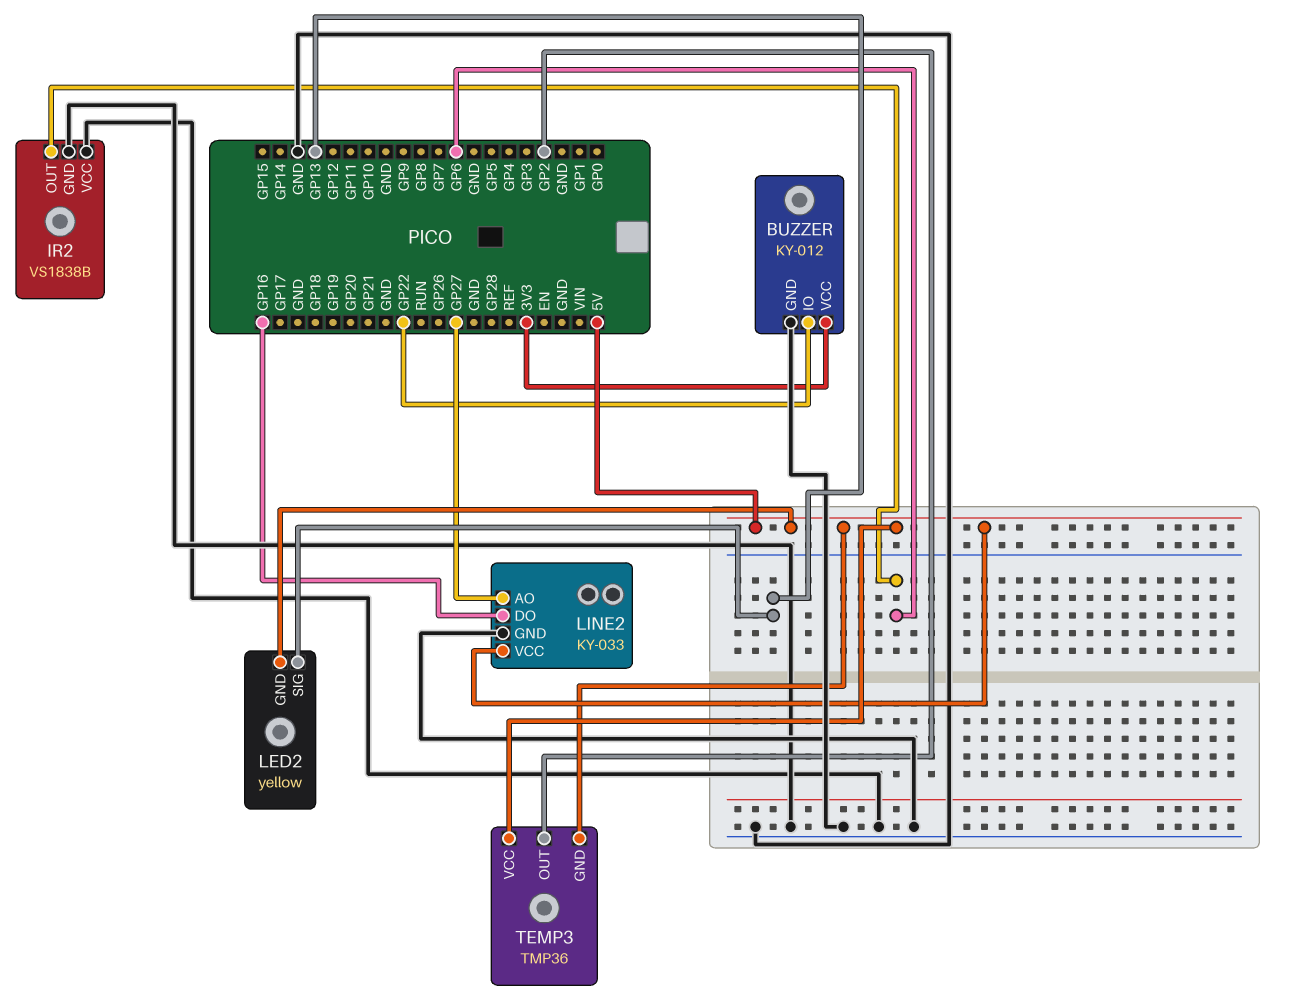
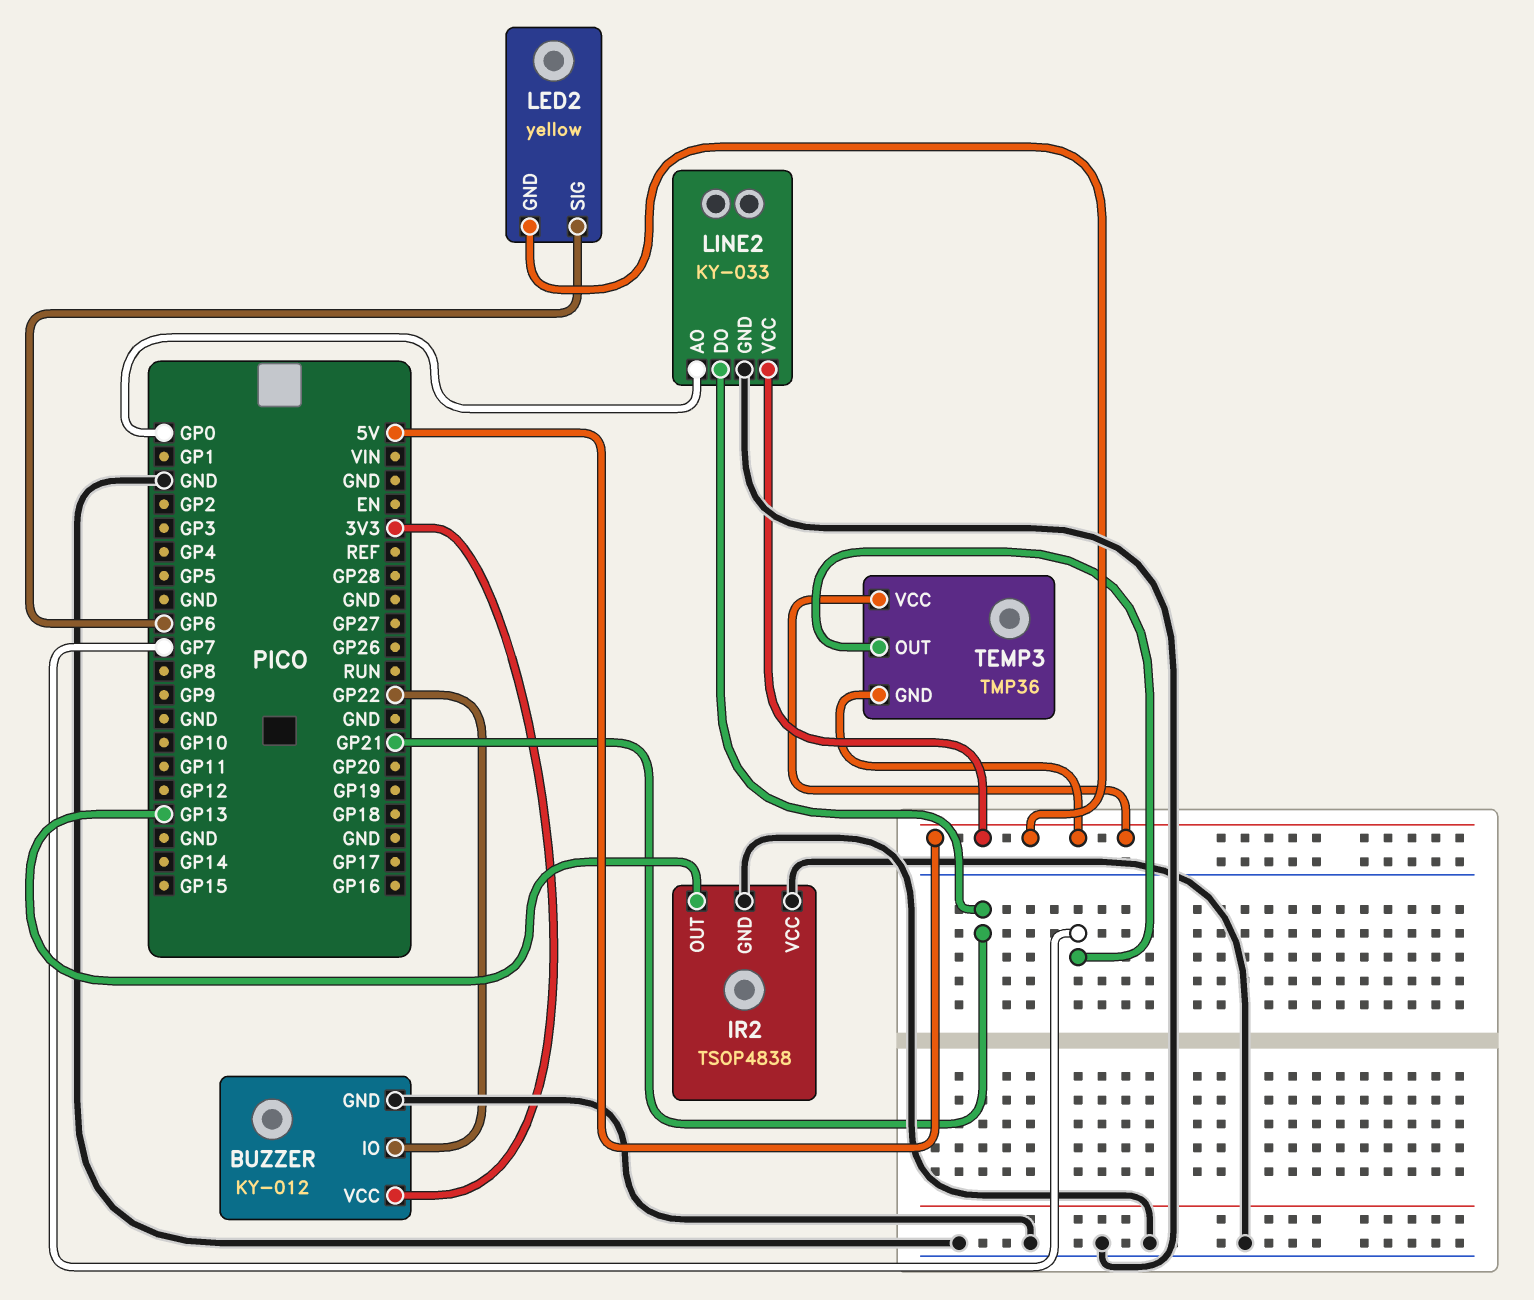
IR2: VS1838B -> TSOP4838
IR2 pin OUT: GP6 -> GP13
LED2 pin SIG: GP13 -> GP6
LINE2 pin AO: GP27 -> GP0
LINE2 pin DO: GP16 -> GP21
TEMP3 pin OUT: GP2 -> GP7

